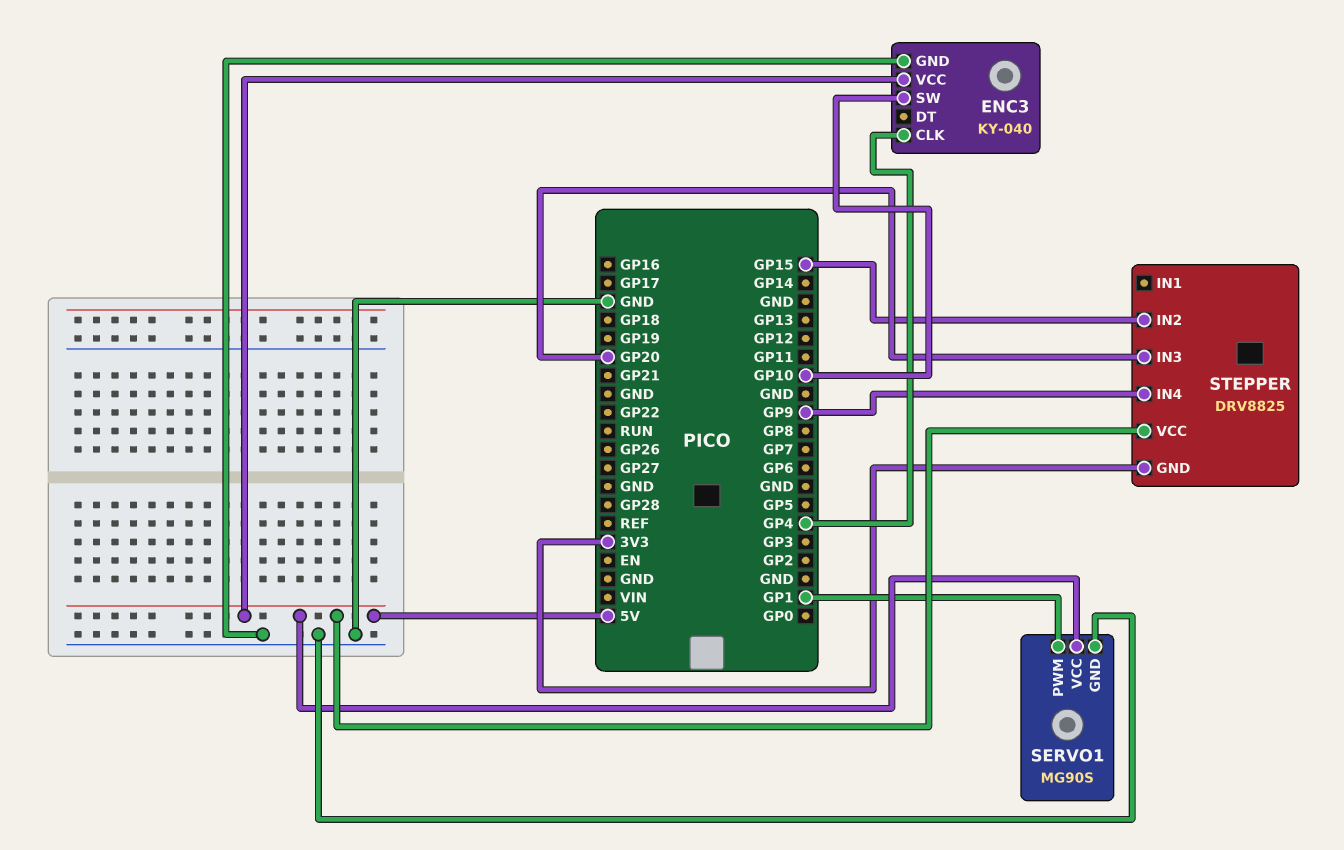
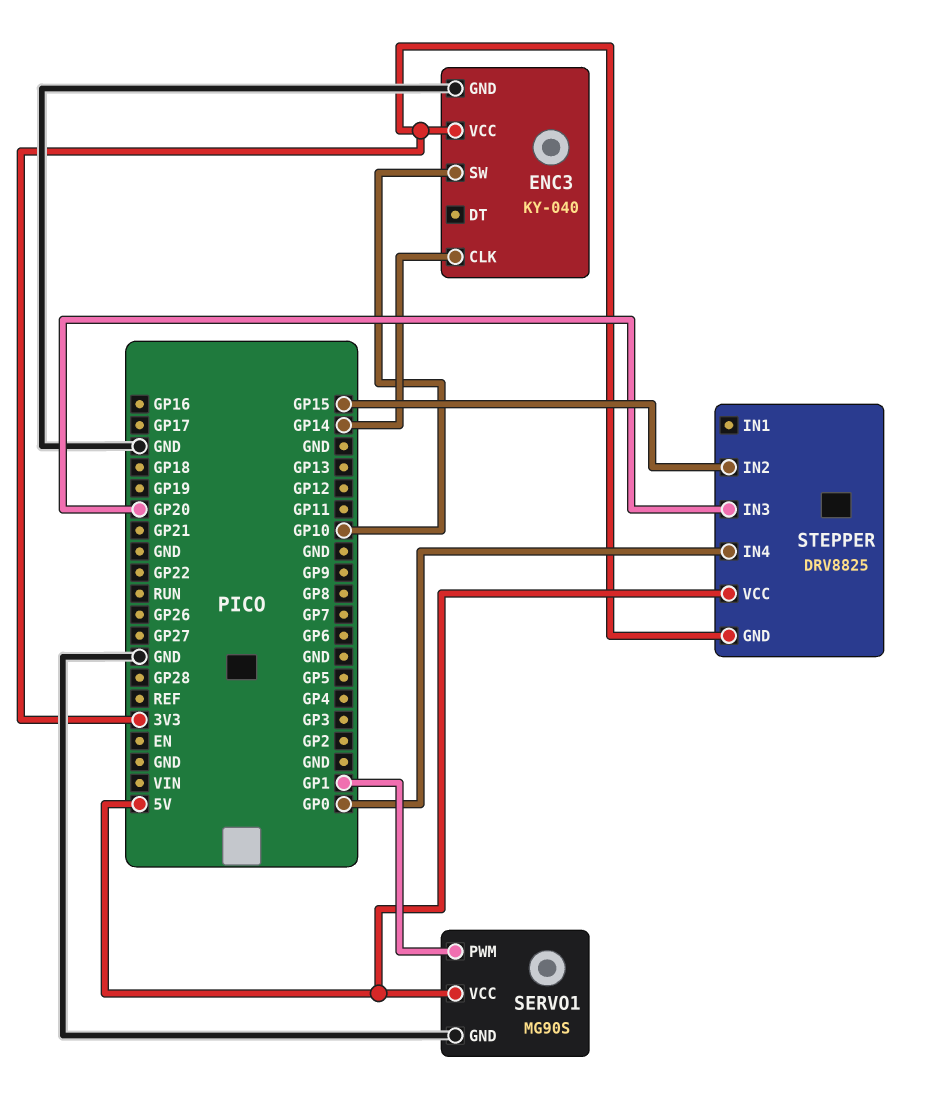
ENC3 pin CLK: GP4 -> GP14
ENC3 pin VCC: 5V -> 3V3
STEPPER pin IN4: GP9 -> GP0

